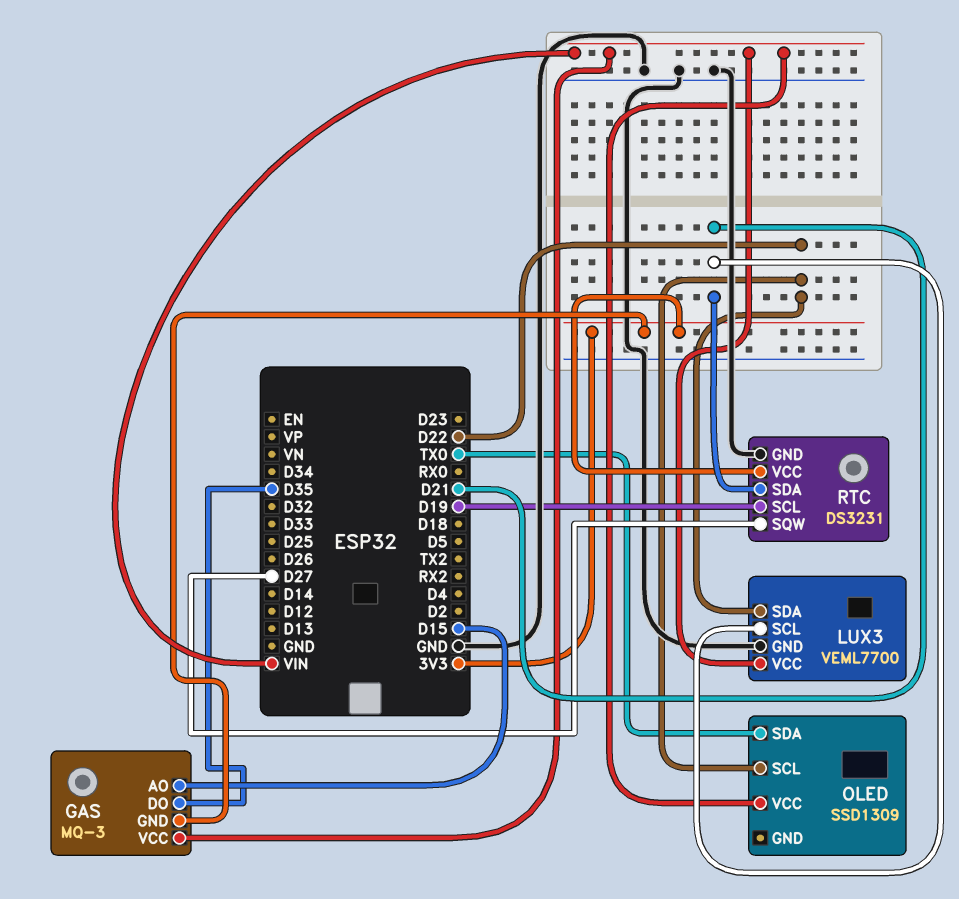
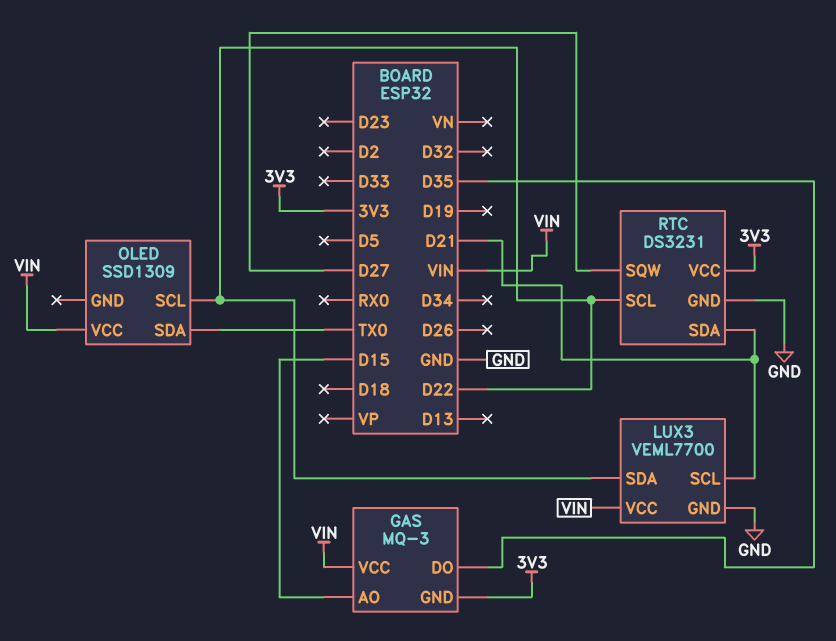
RTC pin SCL: D19 -> D22

